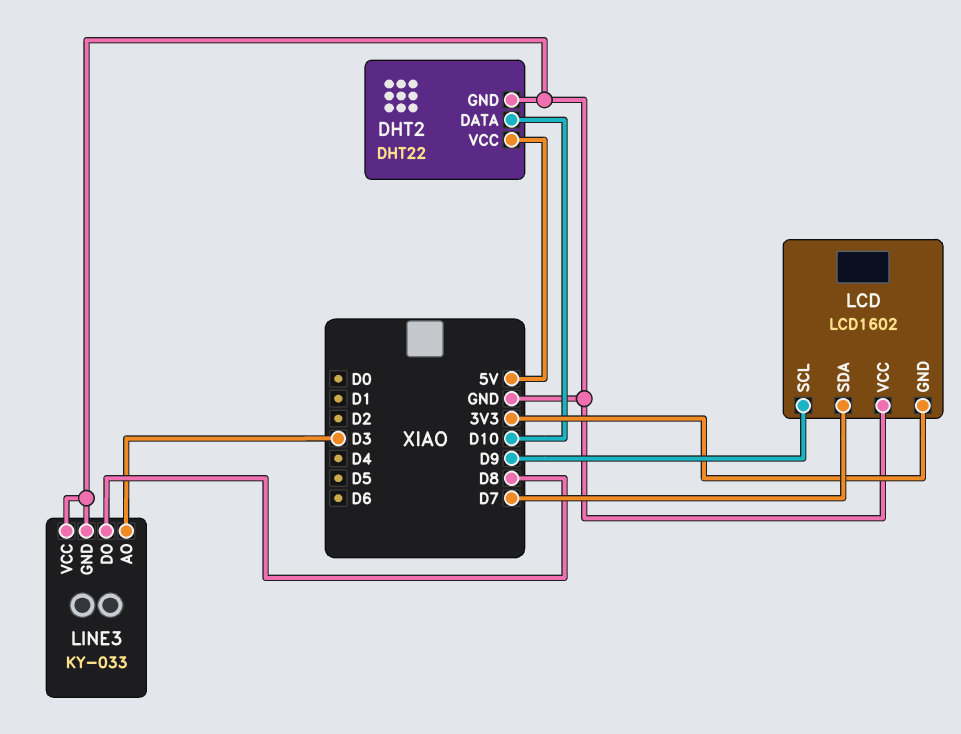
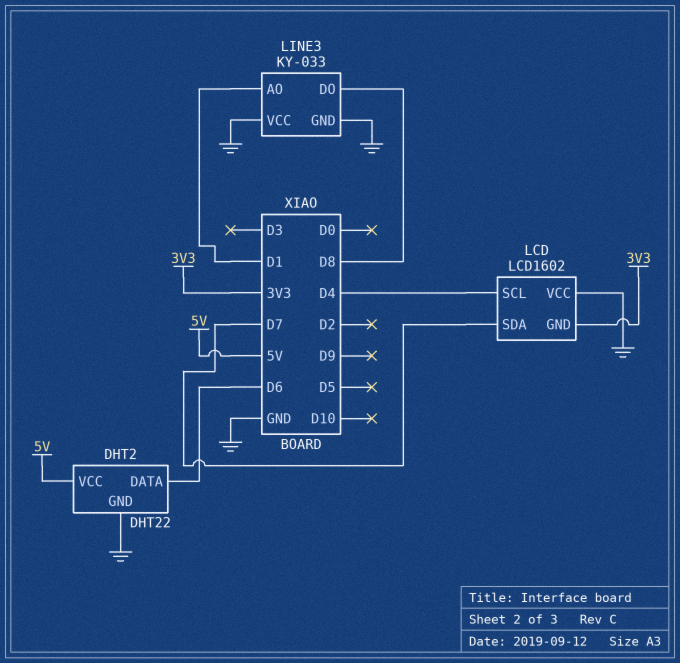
DHT2 pin DATA: D10 -> D6
LCD pin SCL: D9 -> D4
LINE3 pin AO: D3 -> D1

